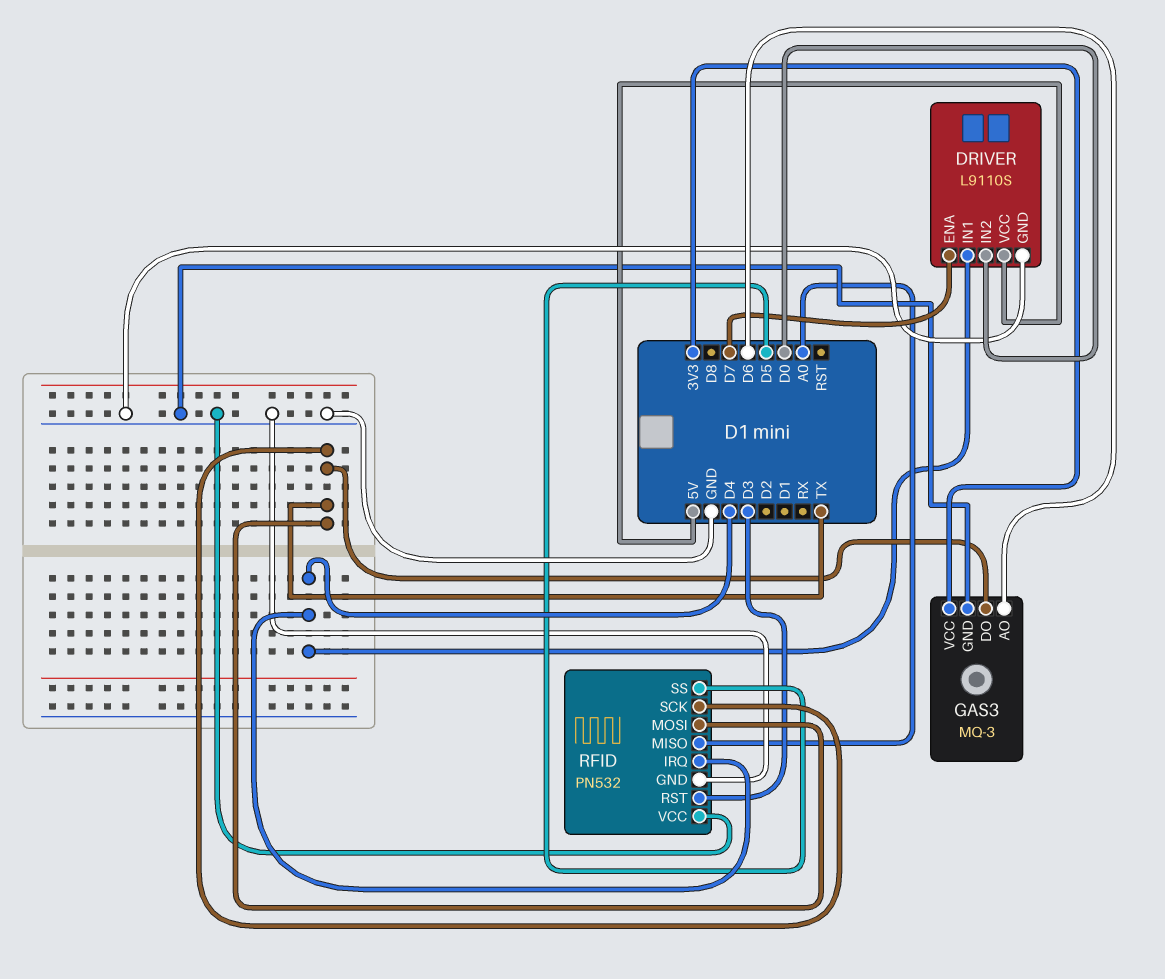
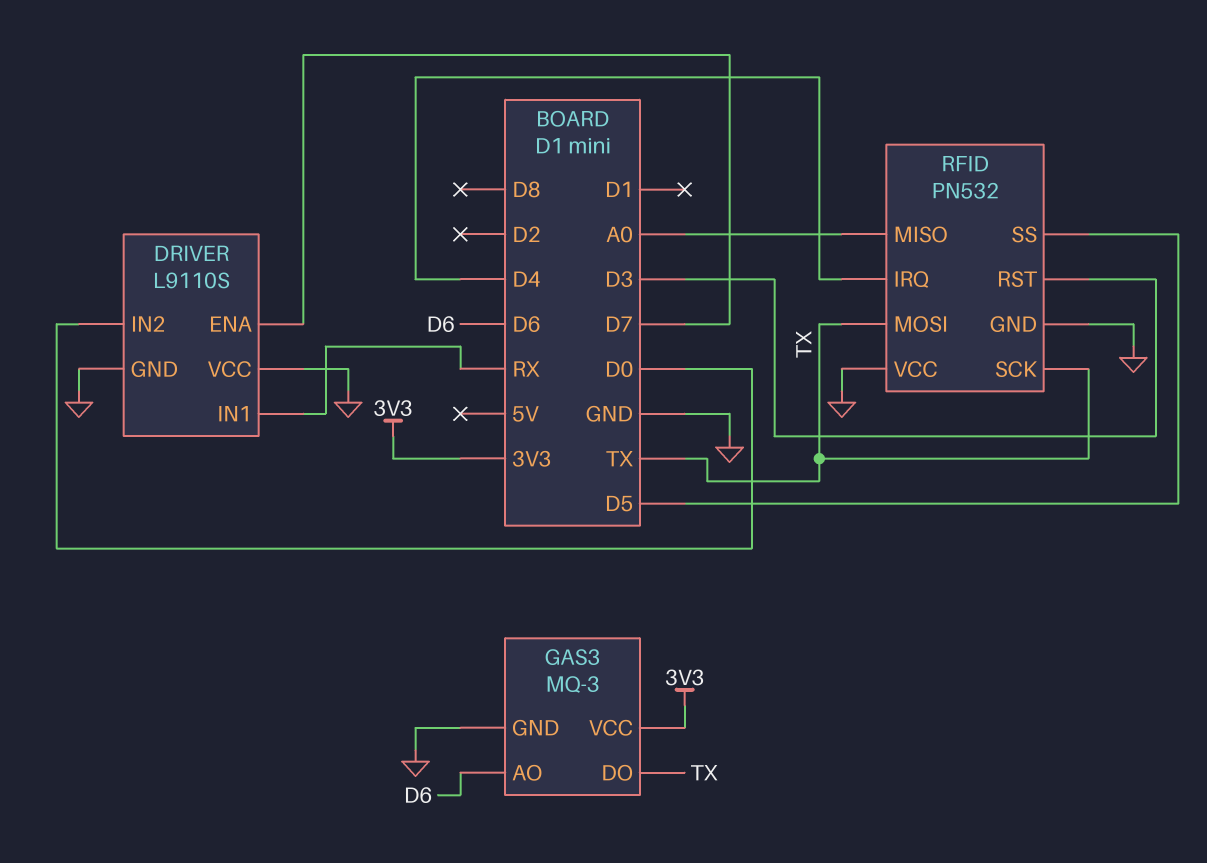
DRIVER pin IN1: D4 -> RX
DRIVER pin VCC: 5V -> GND

